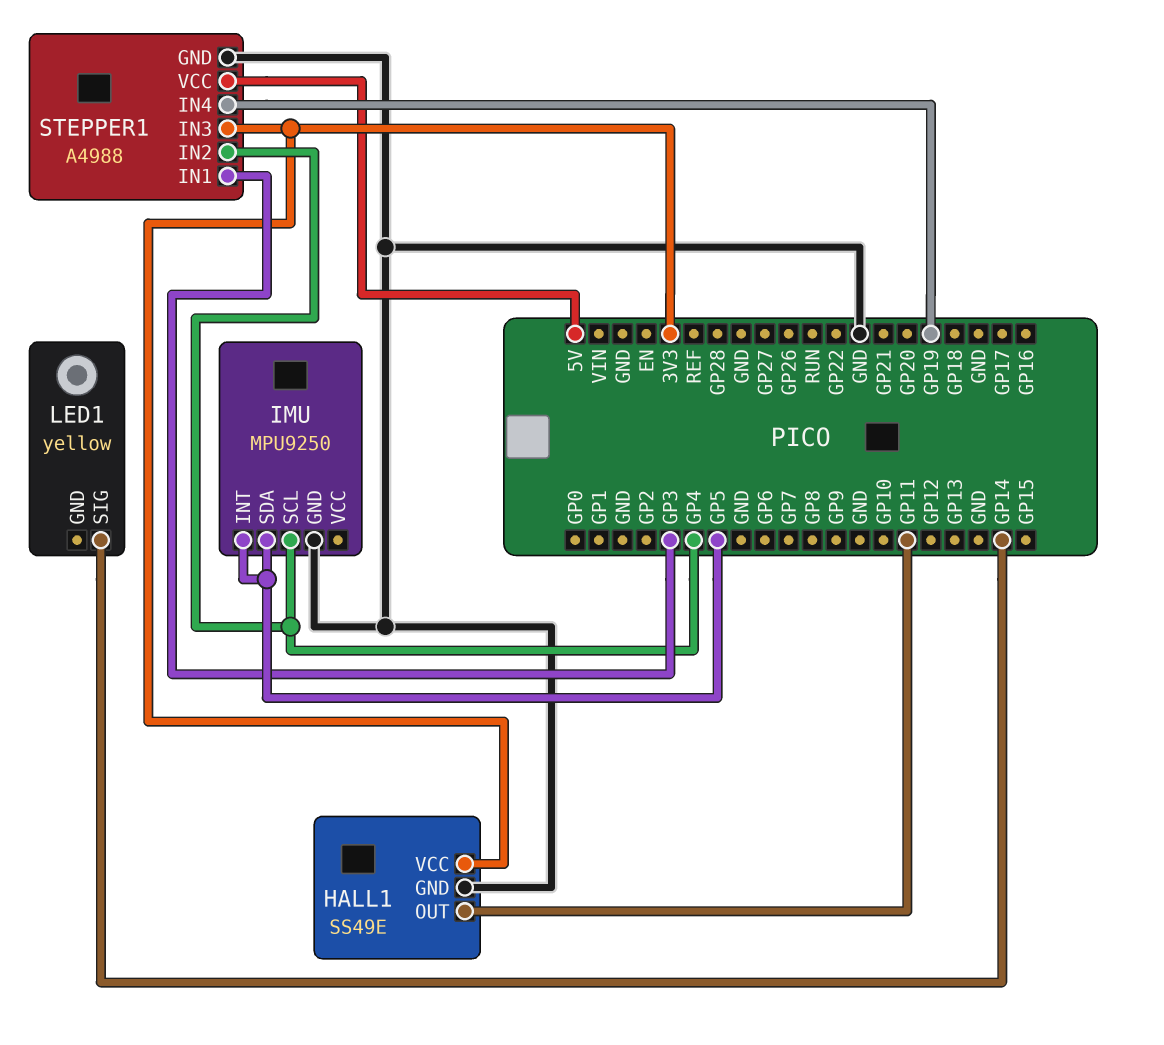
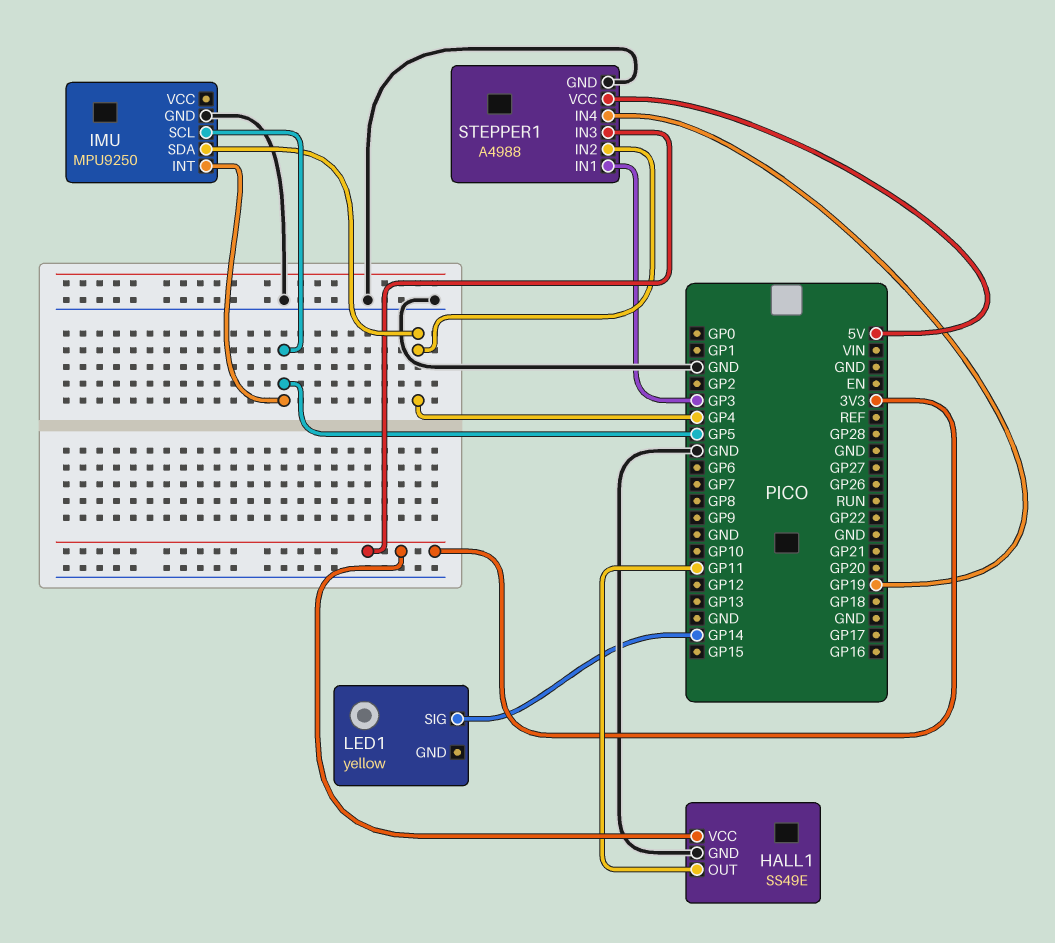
IMU pin SCL: GP4 -> GP5
IMU pin SDA: GP5 -> GP4

